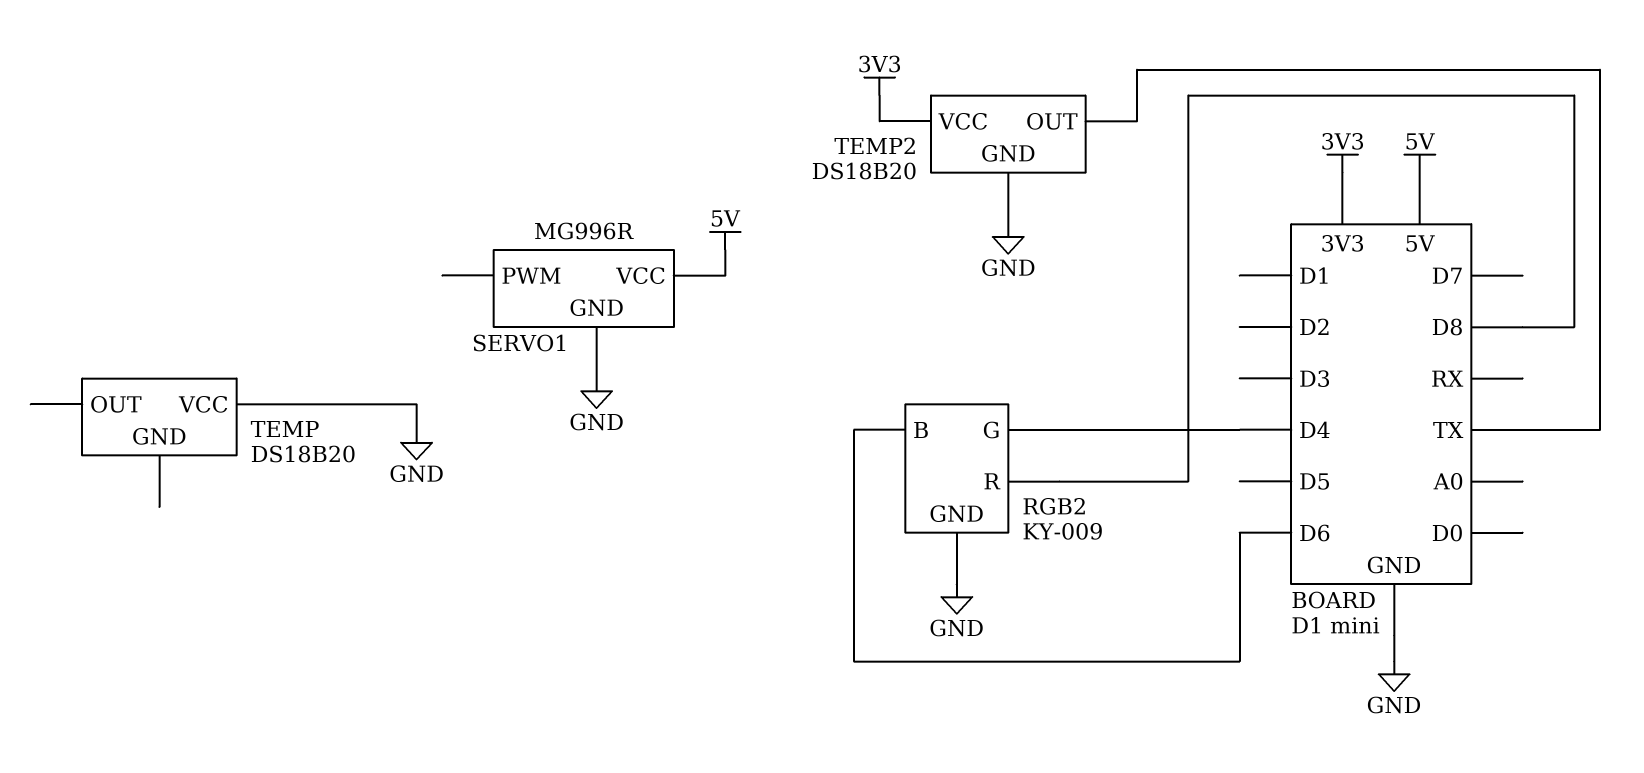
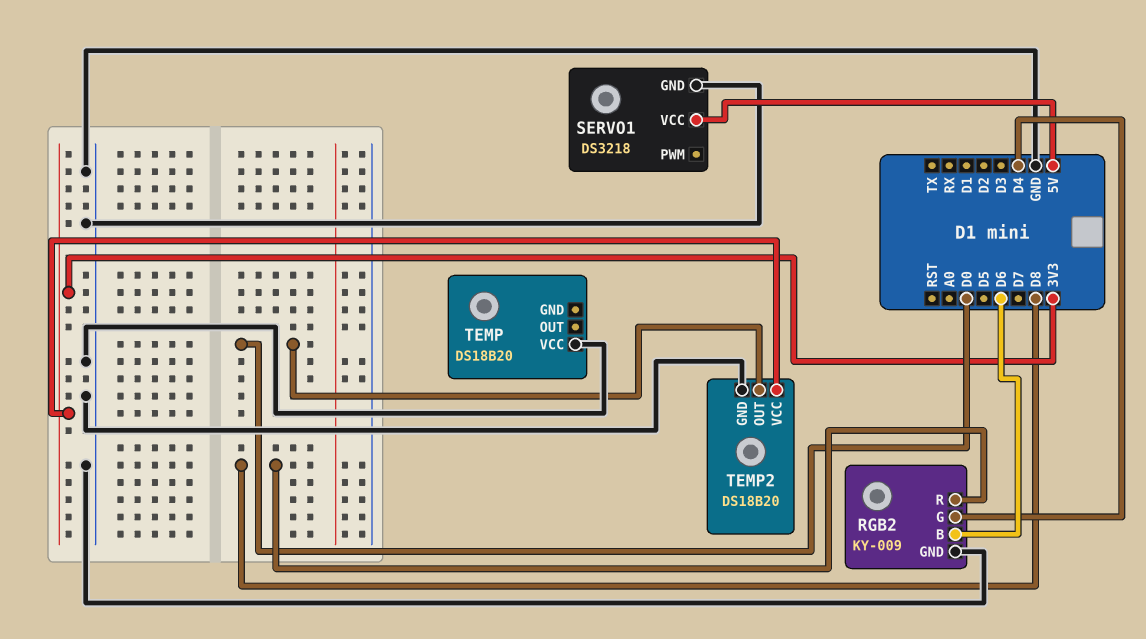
SERVO1: MG996R -> DS3218
TEMP2 pin OUT: TX -> D0

